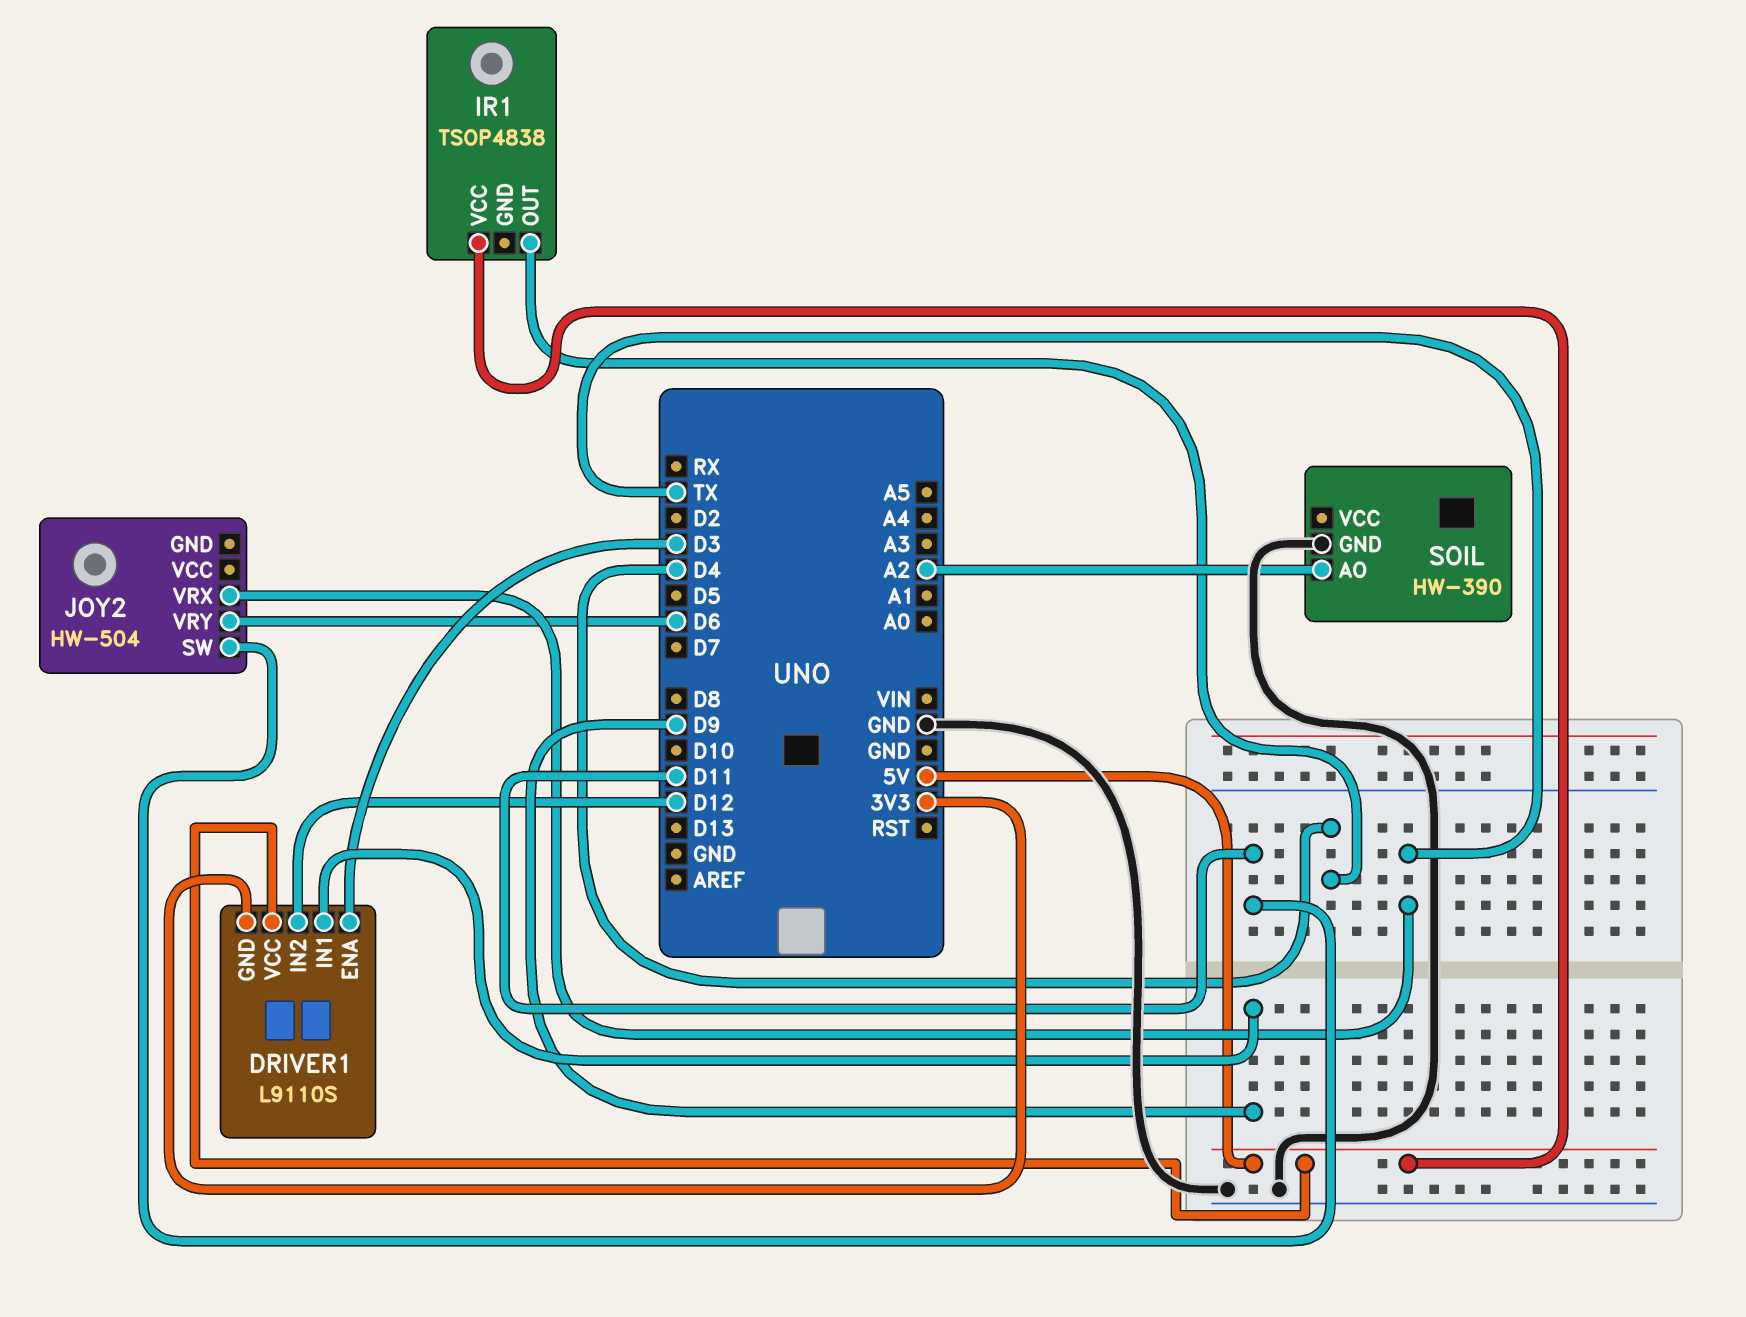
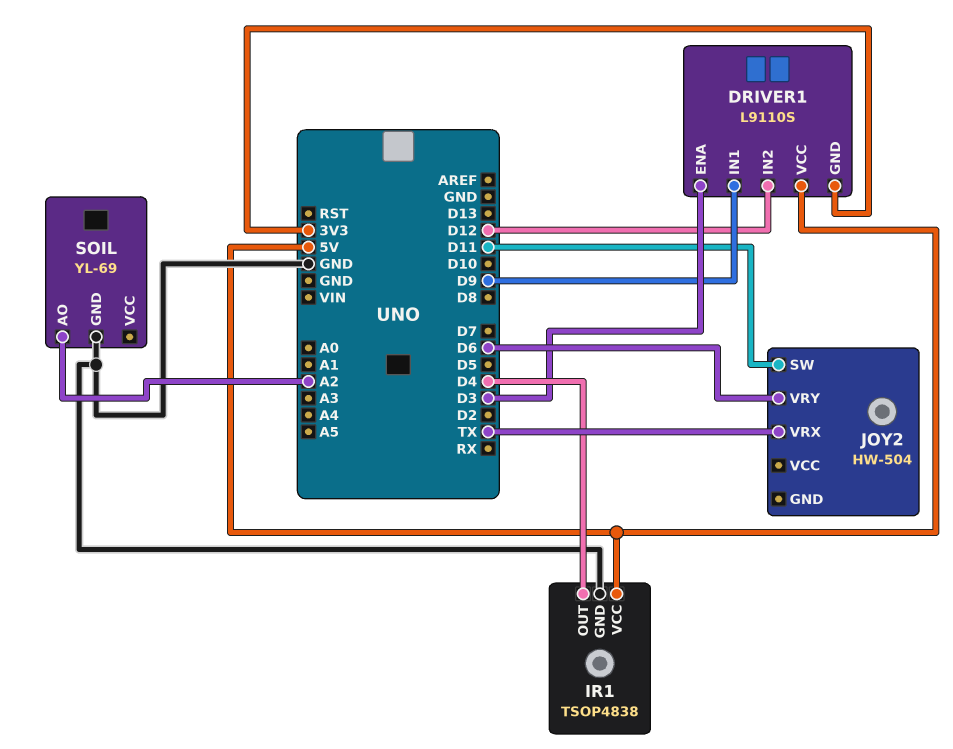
IR1 pin GND: none -> GND
SOIL: HW-390 -> YL-69

